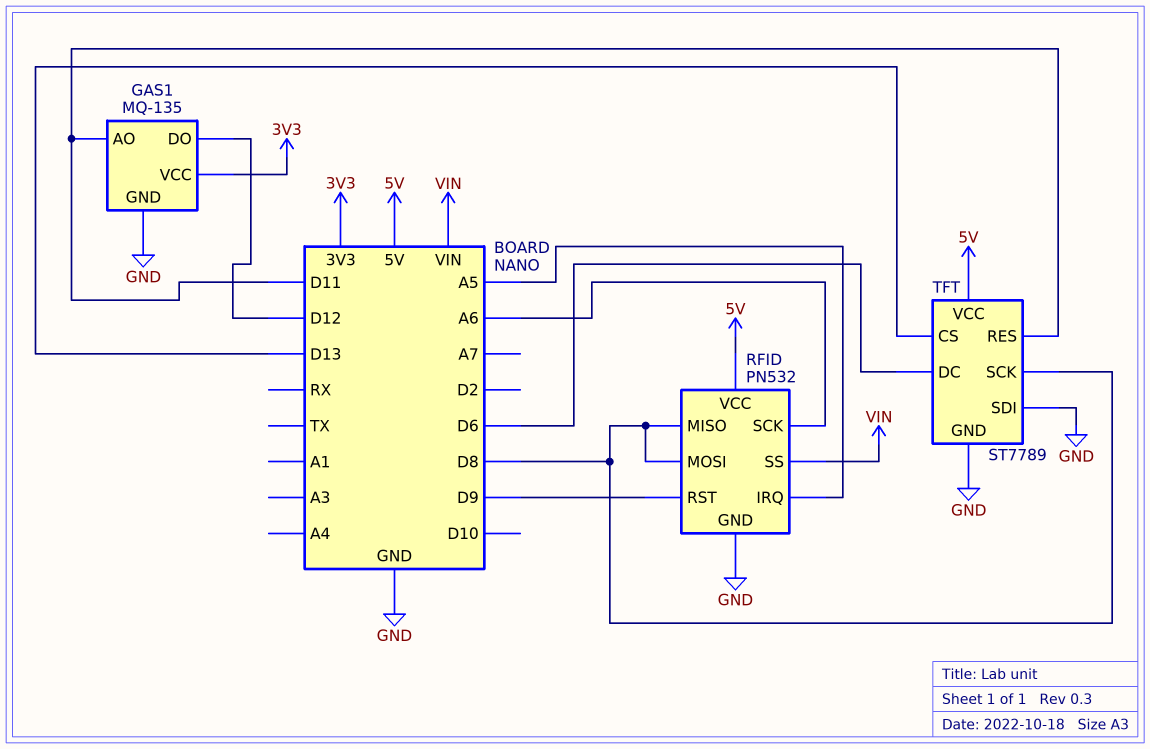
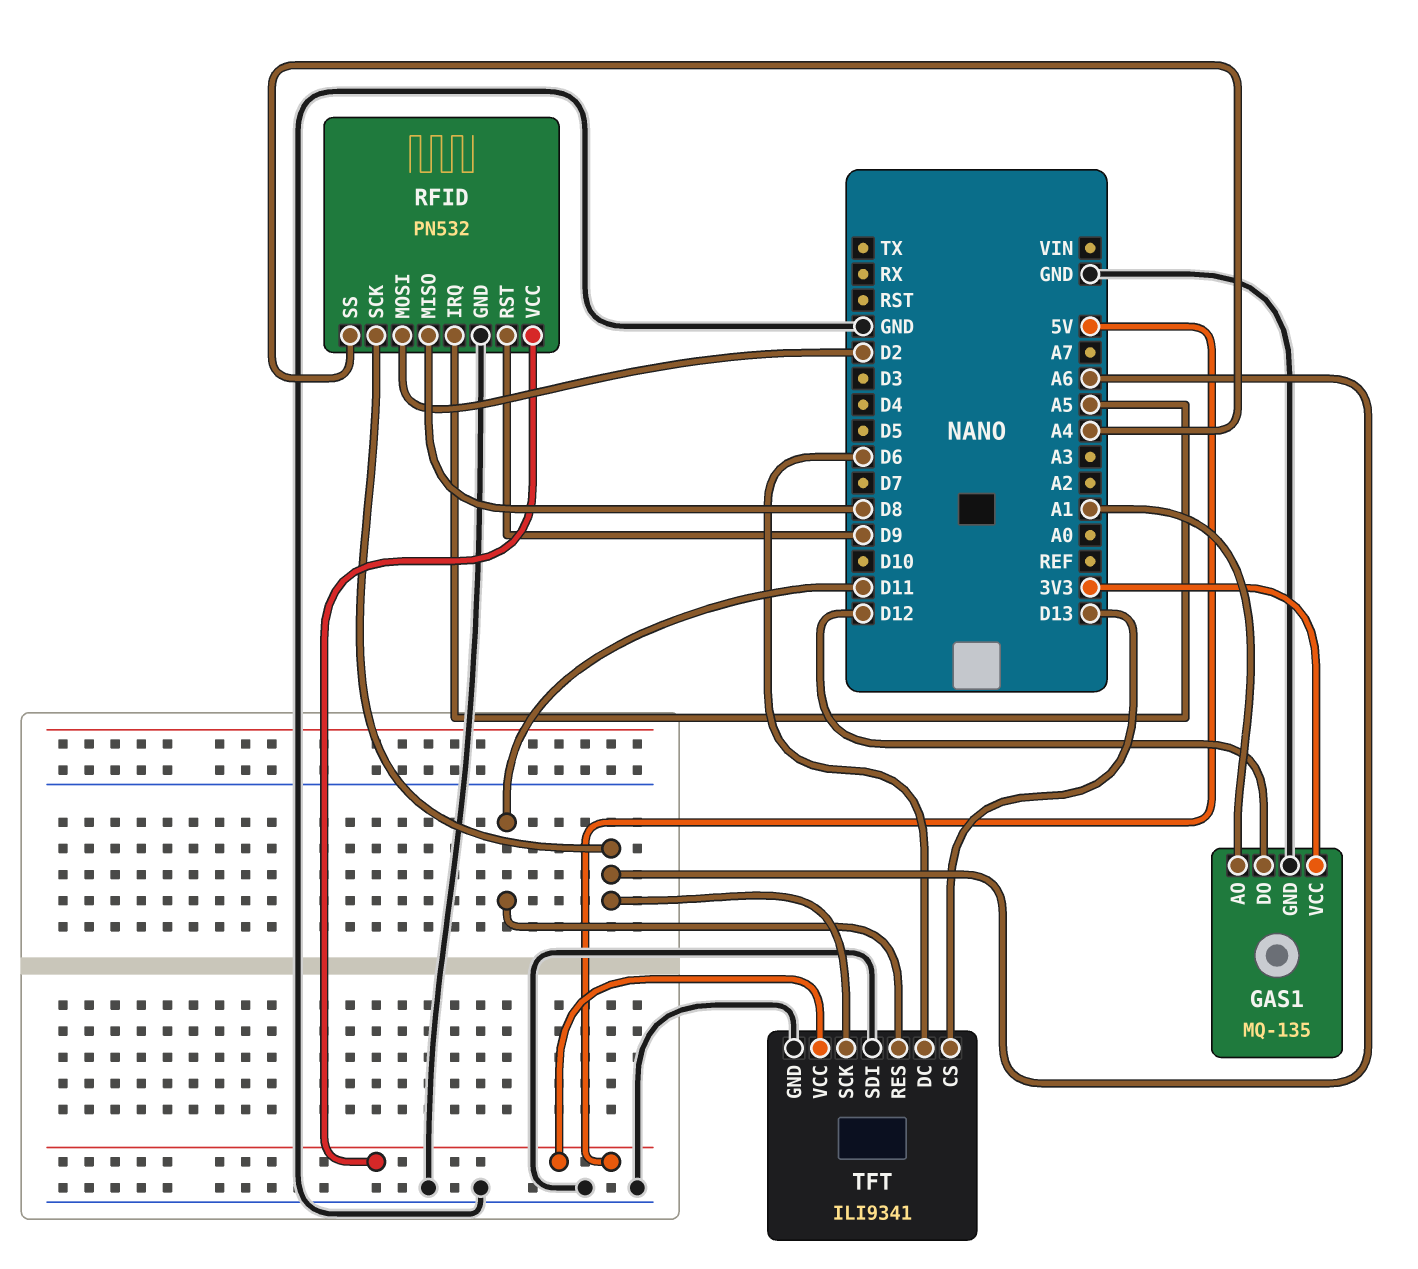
GAS1 pin AO: D11 -> A1
RFID pin MOSI: D8 -> D2
RFID pin SS: VIN -> A4
TFT: ST7789 -> ILI9341
TFT pin SCK: D8 -> A6

